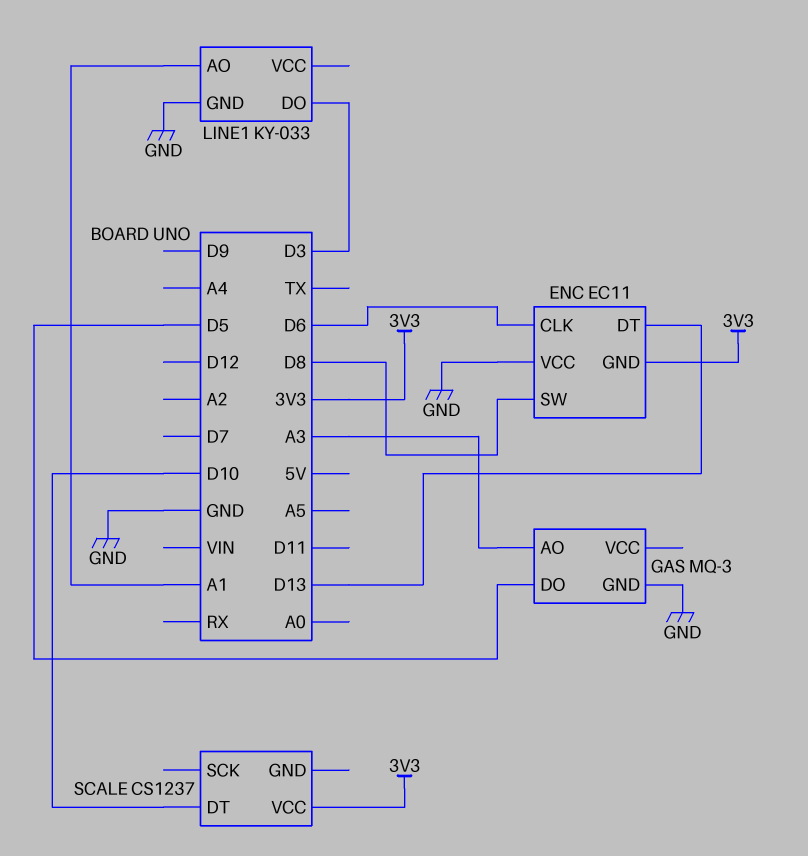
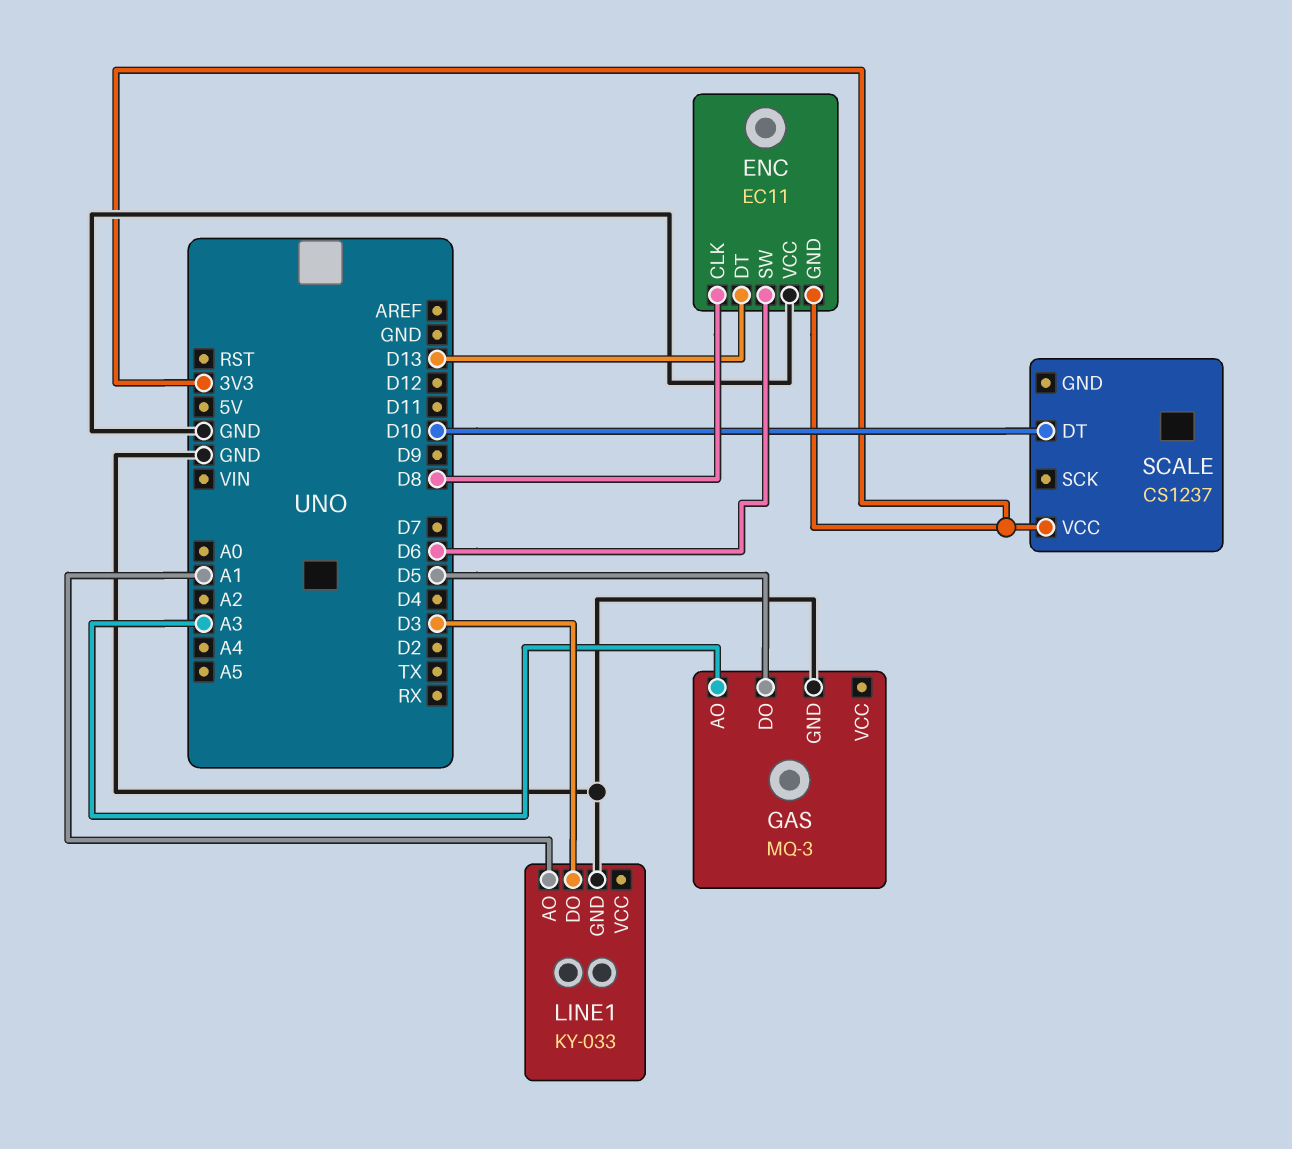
ENC pin CLK: D6 -> D8
ENC pin SW: D8 -> D6

